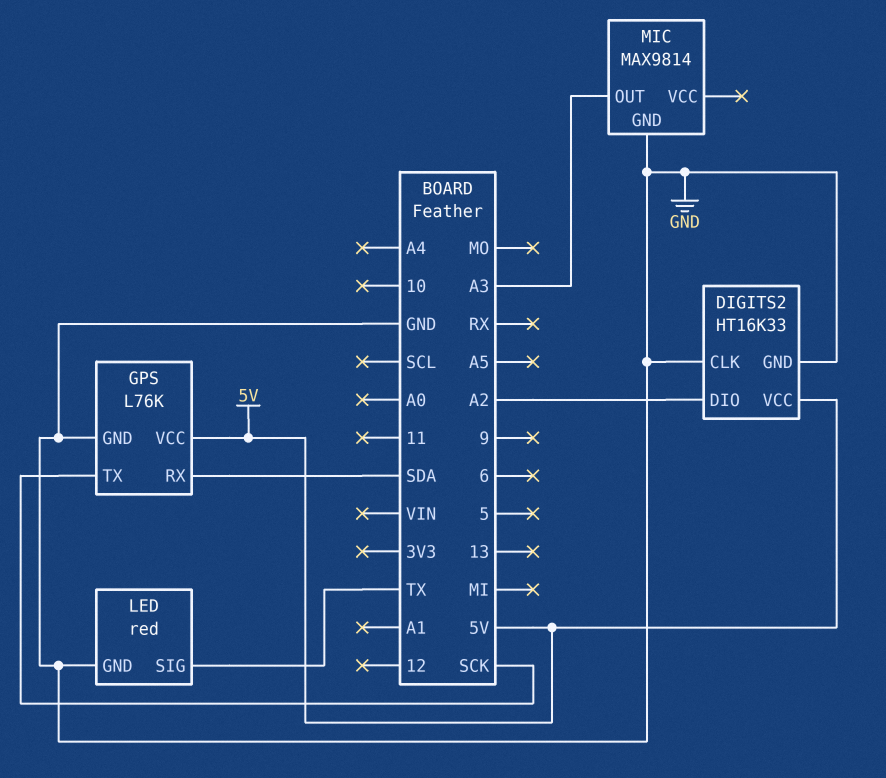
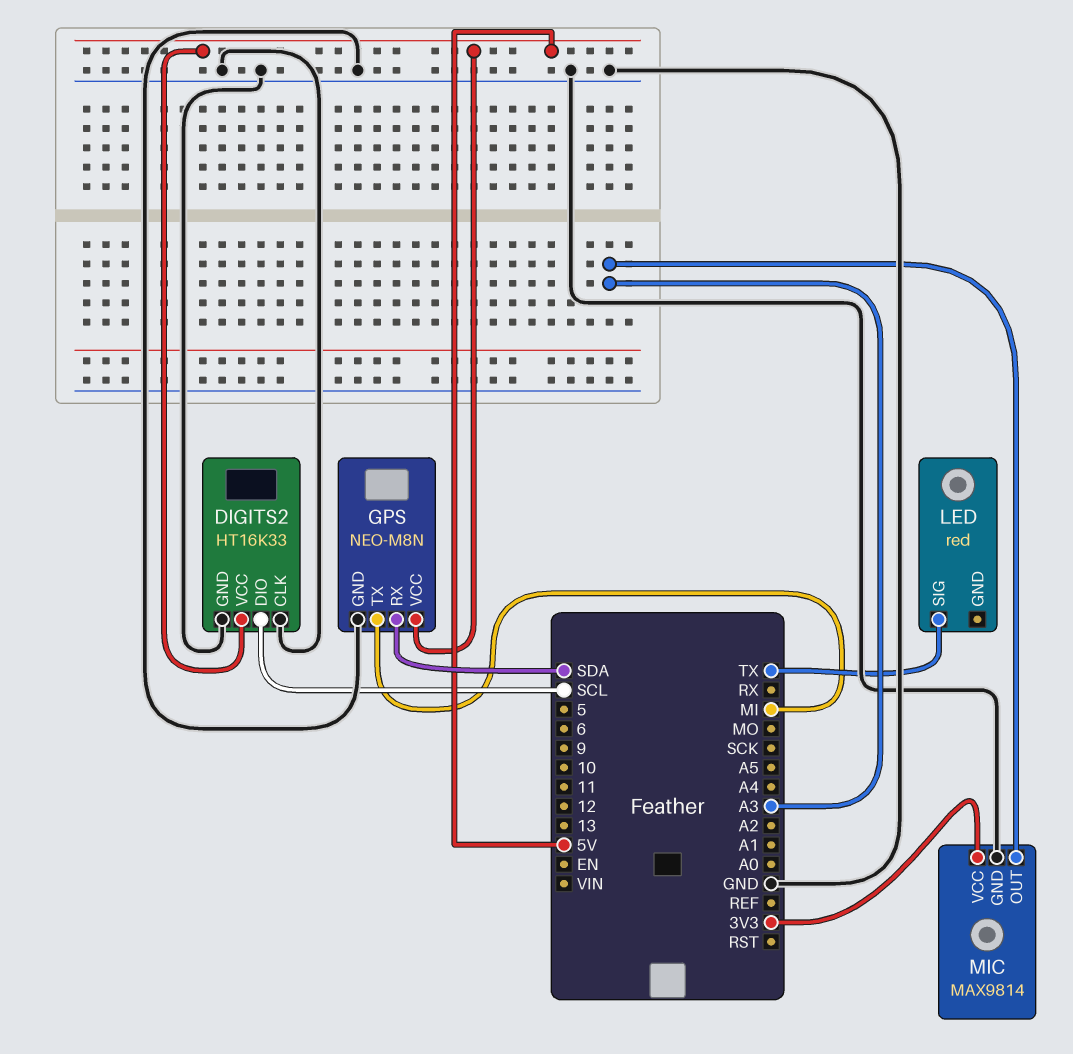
DIGITS2 pin DIO: A2 -> SCL
GPS: L76K -> NEO-M8N
GPS pin TX: SCK -> MI
LED pin GND: GND -> none
MIC pin VCC: none -> 3V3

